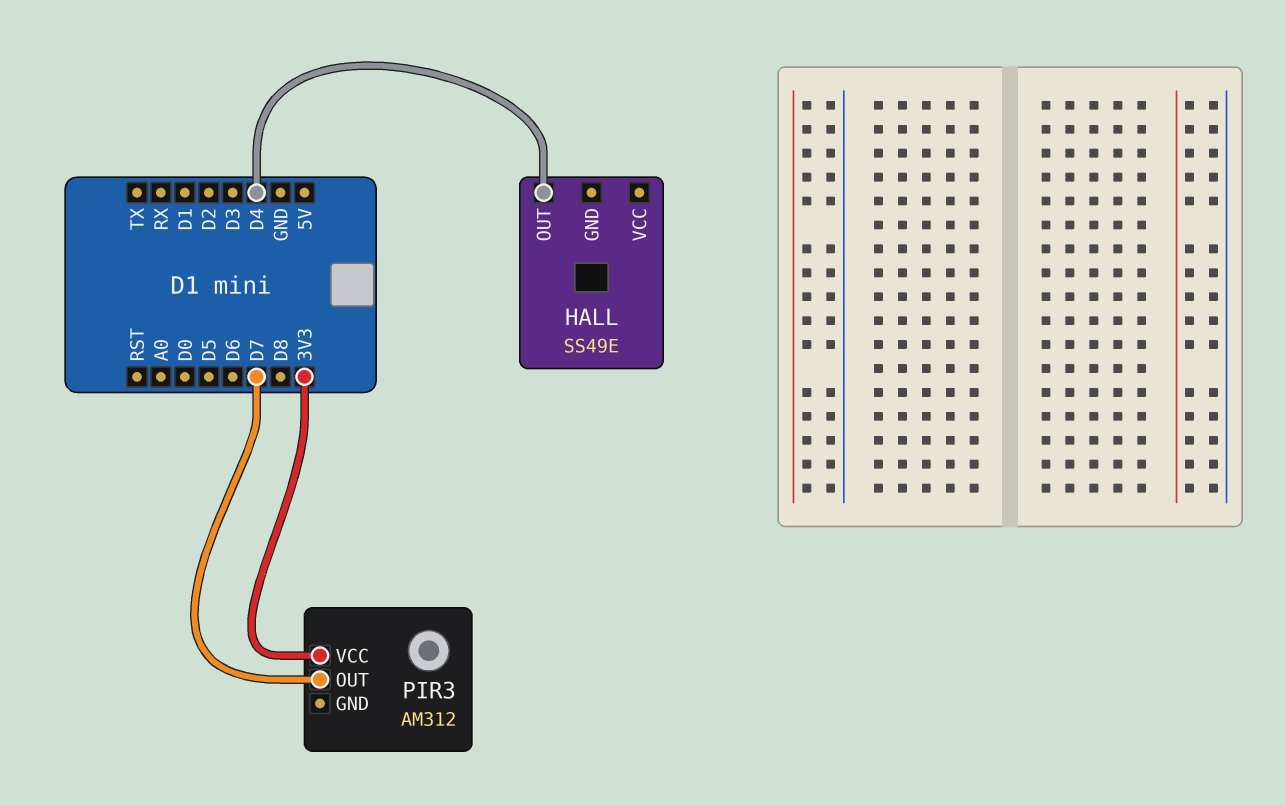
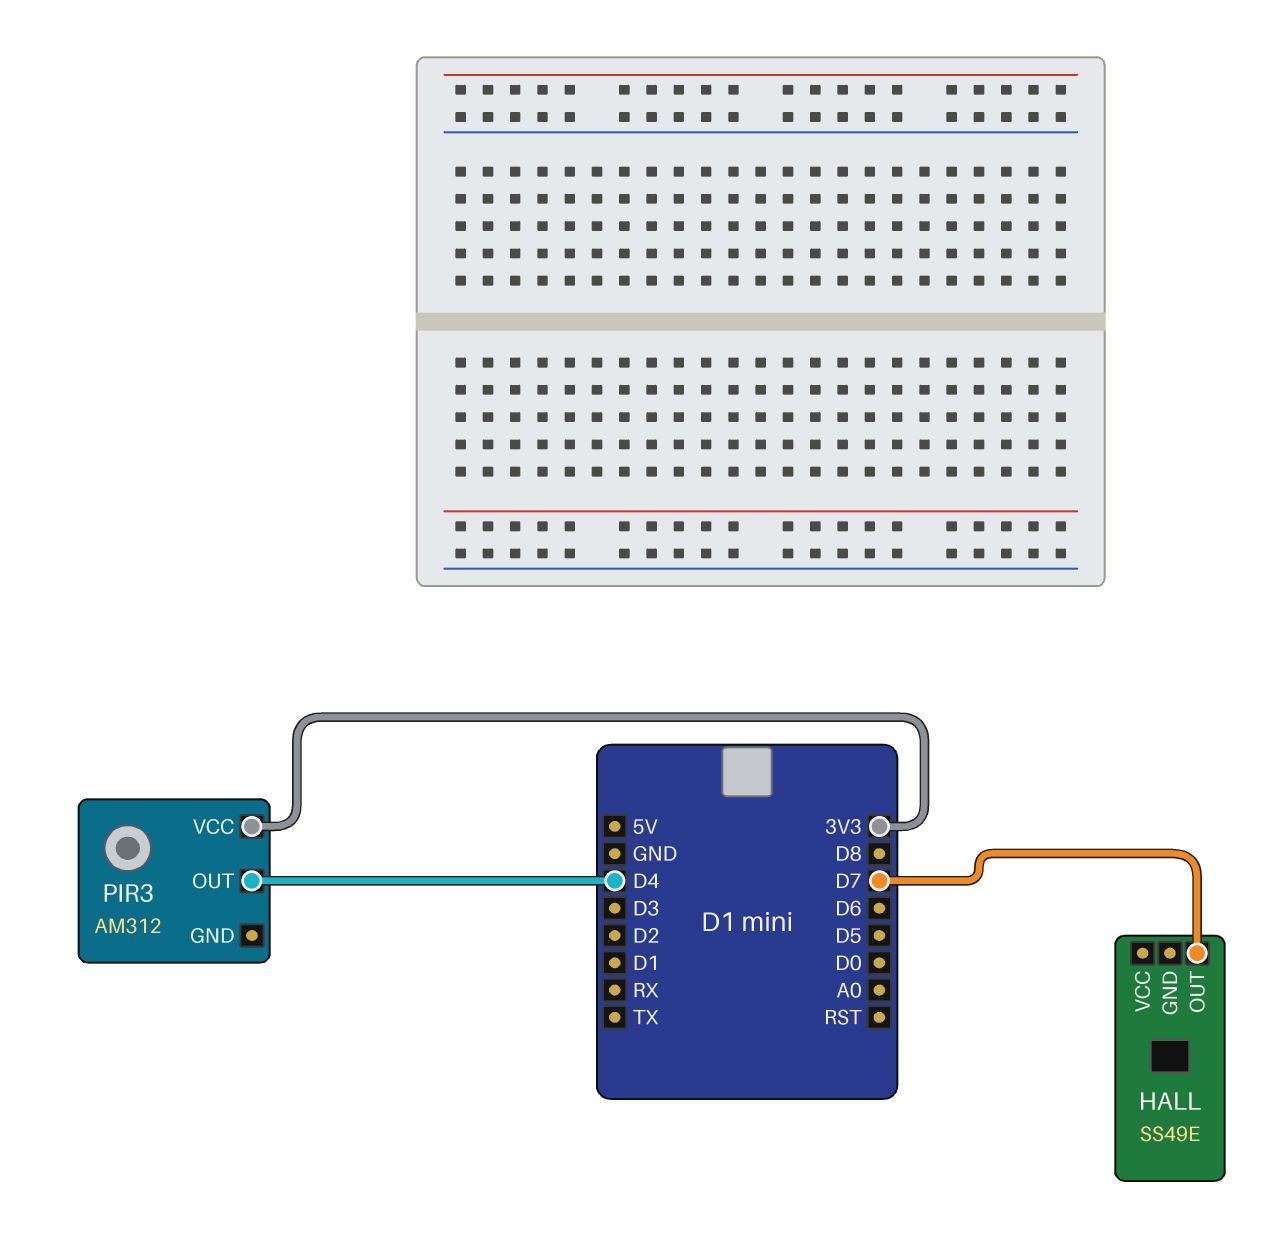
HALL pin OUT: D4 -> D7
PIR3 pin OUT: D7 -> D4

